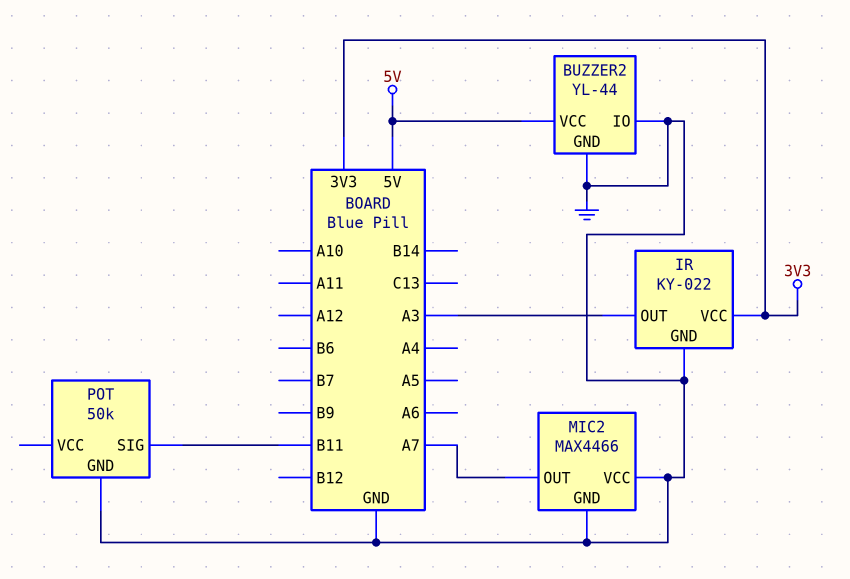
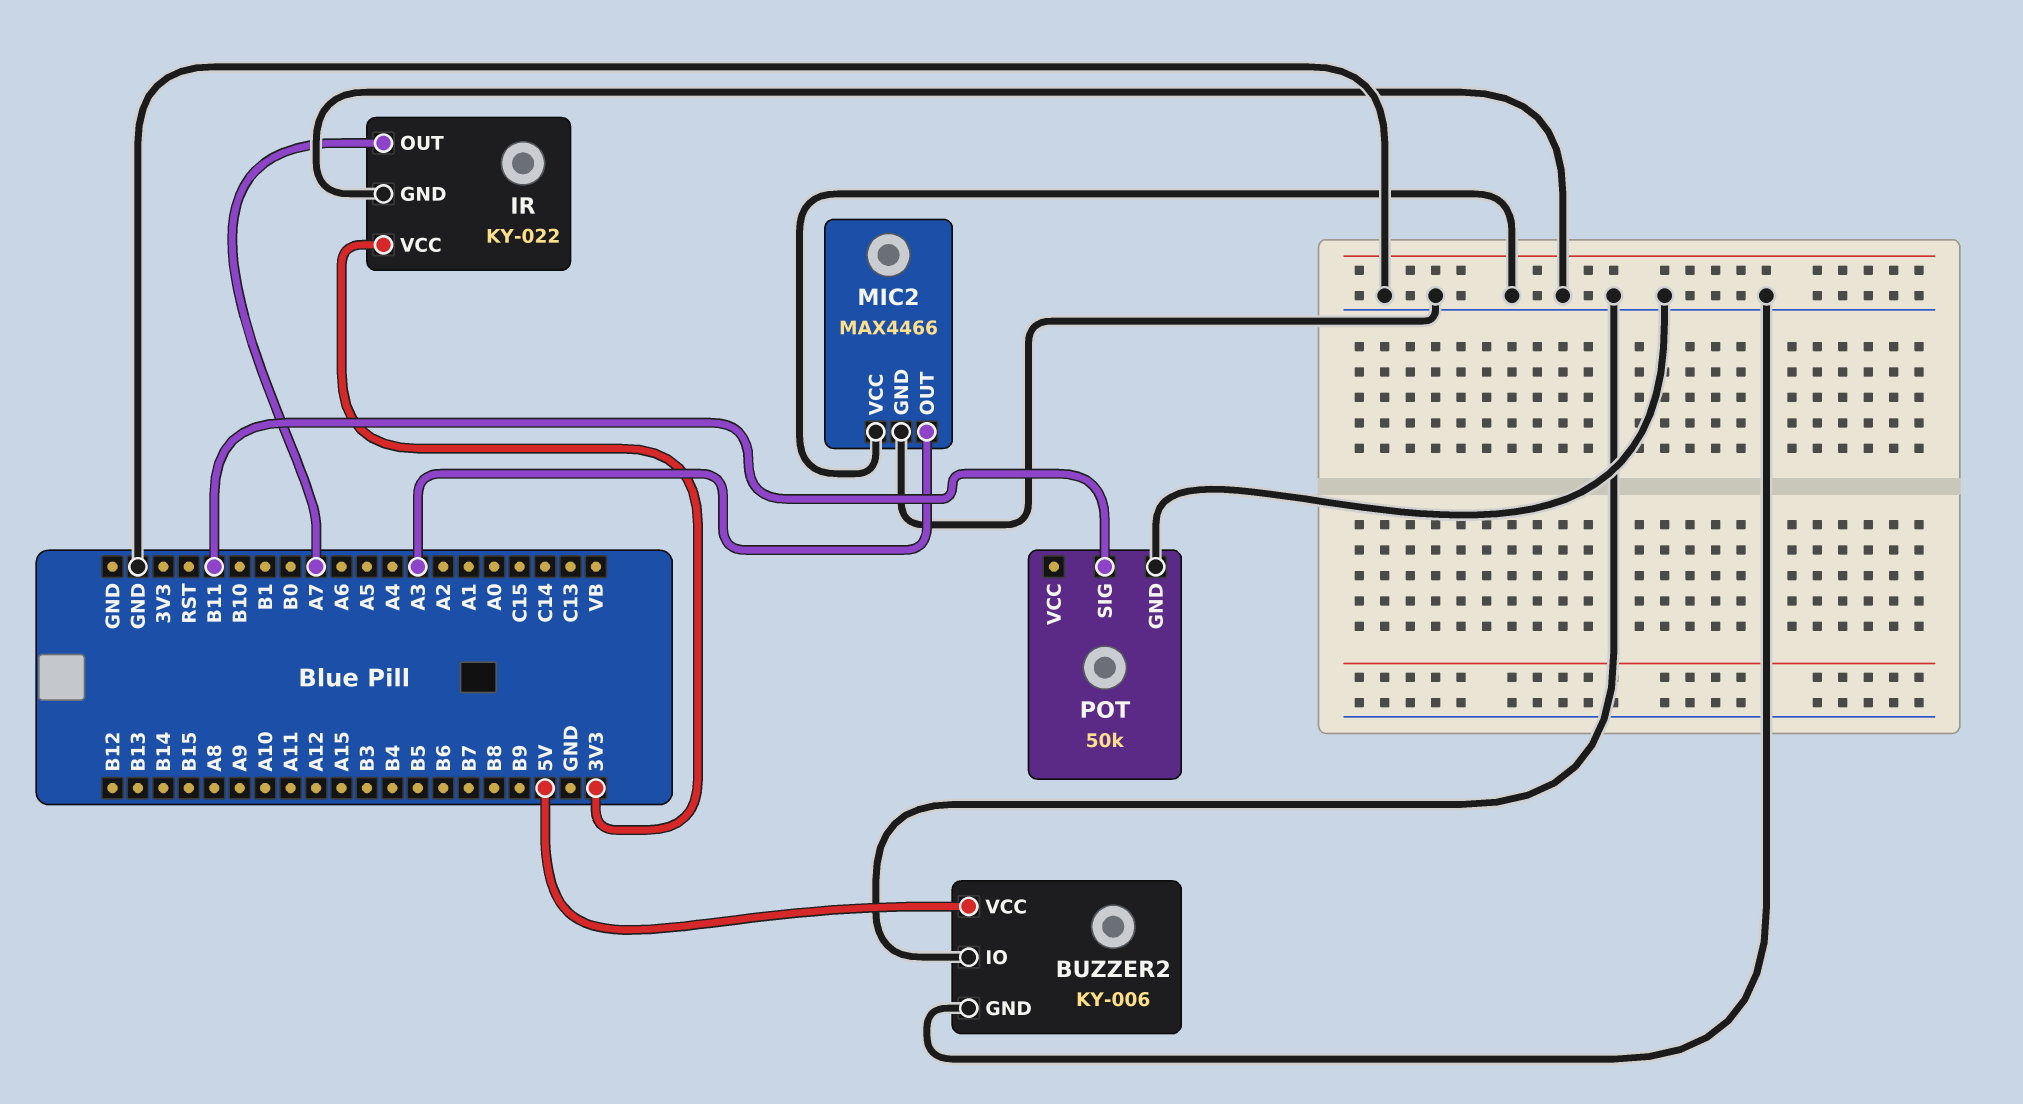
BUZZER2: YL-44 -> KY-006
IR pin OUT: A3 -> A7
MIC2 pin OUT: A7 -> A3

